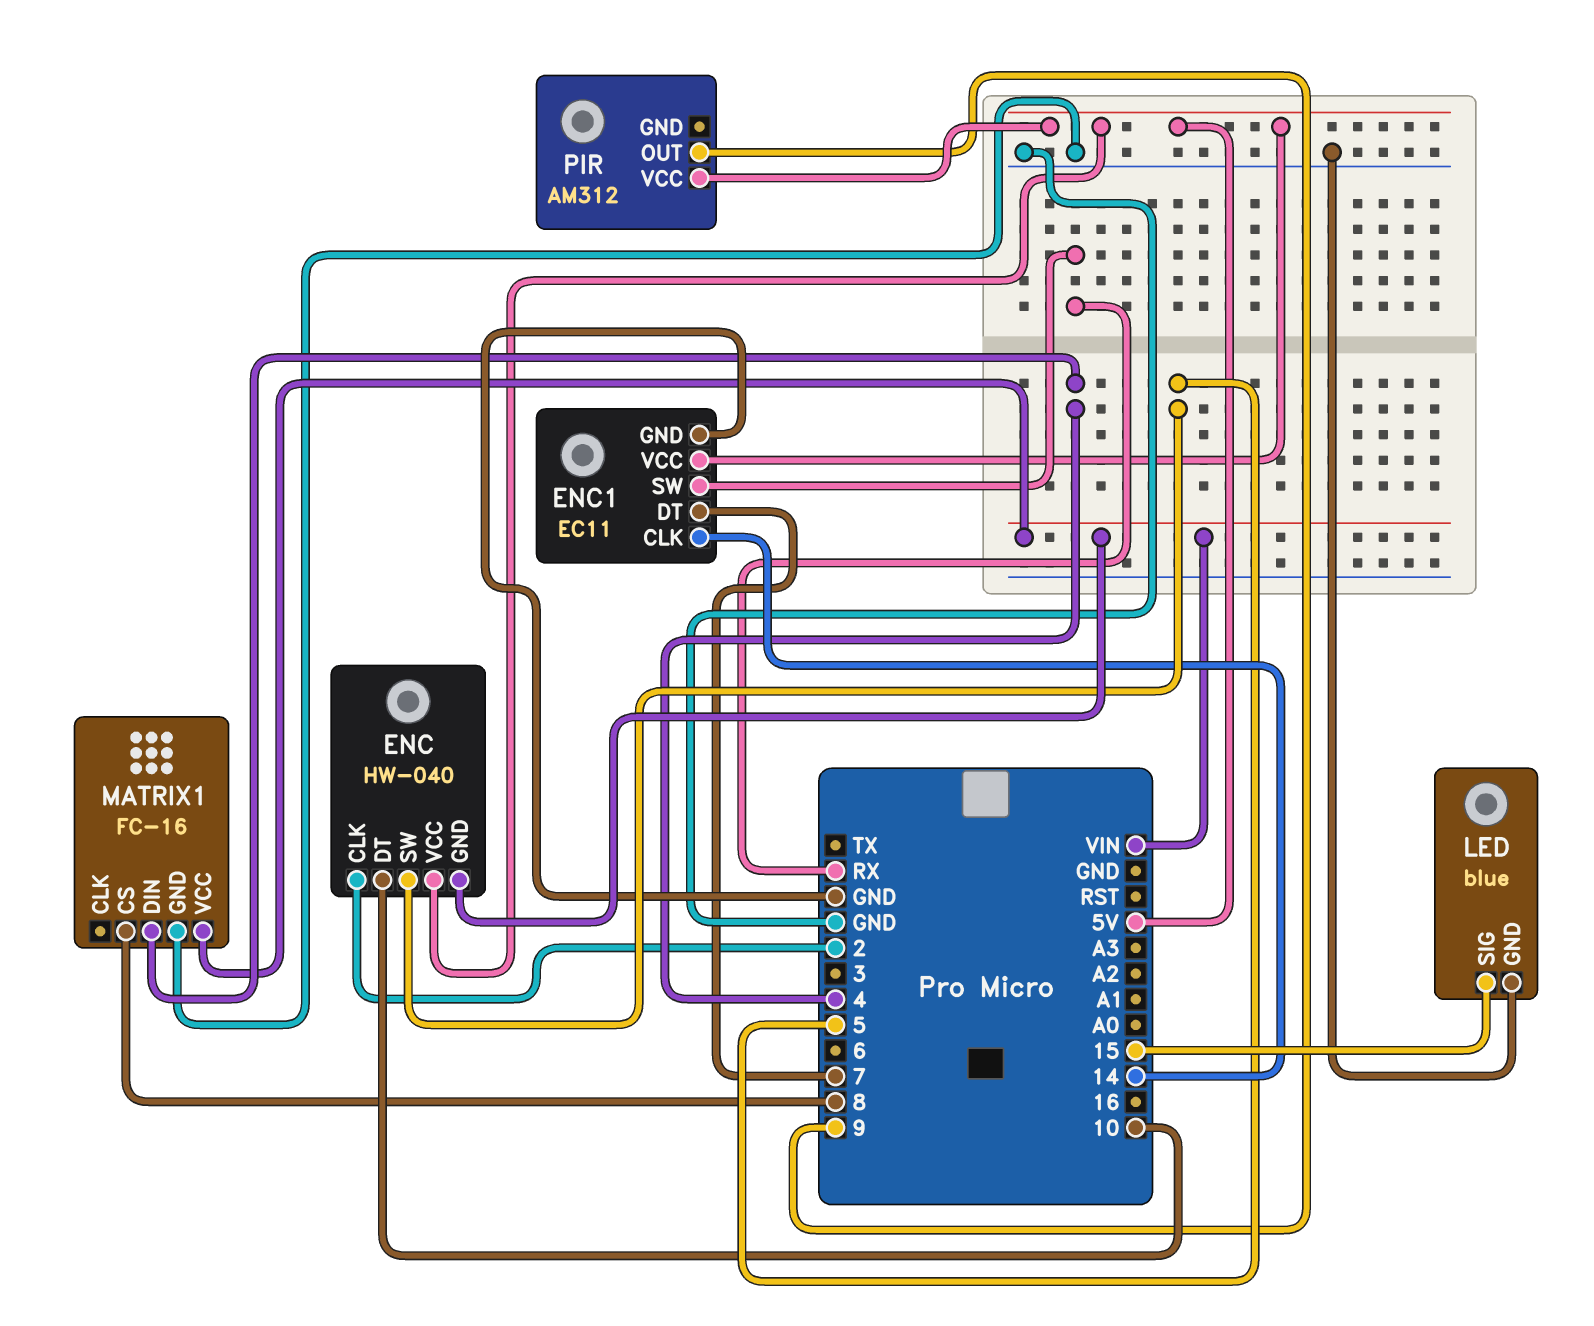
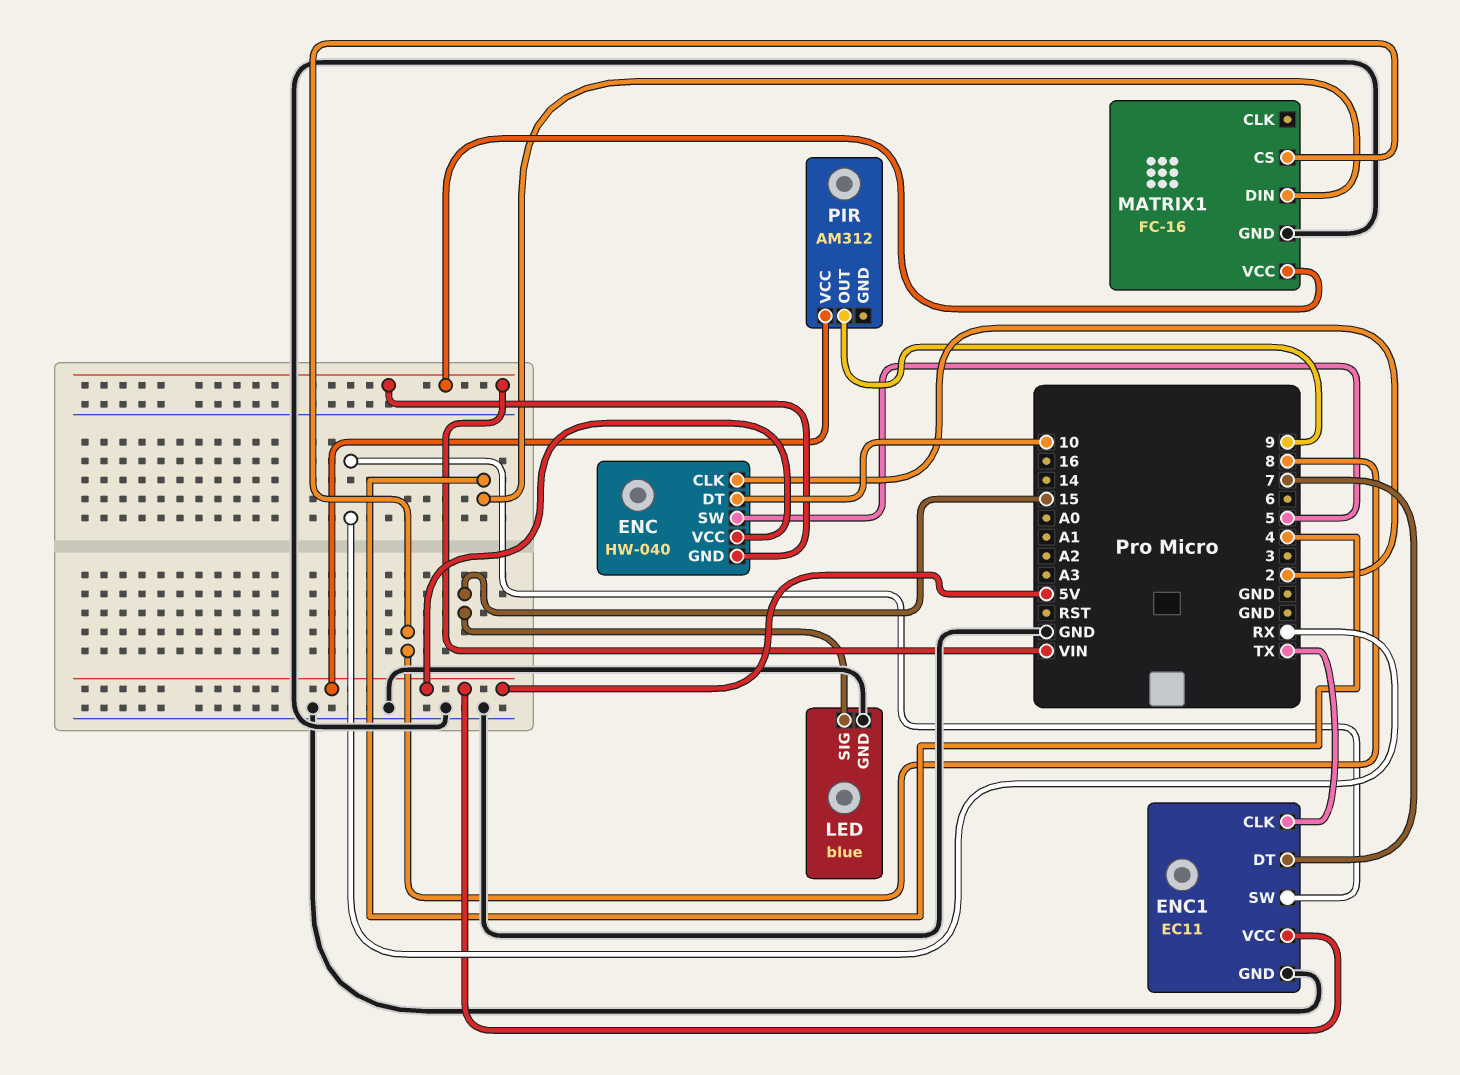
ENC1 pin CLK: 14 -> TX

